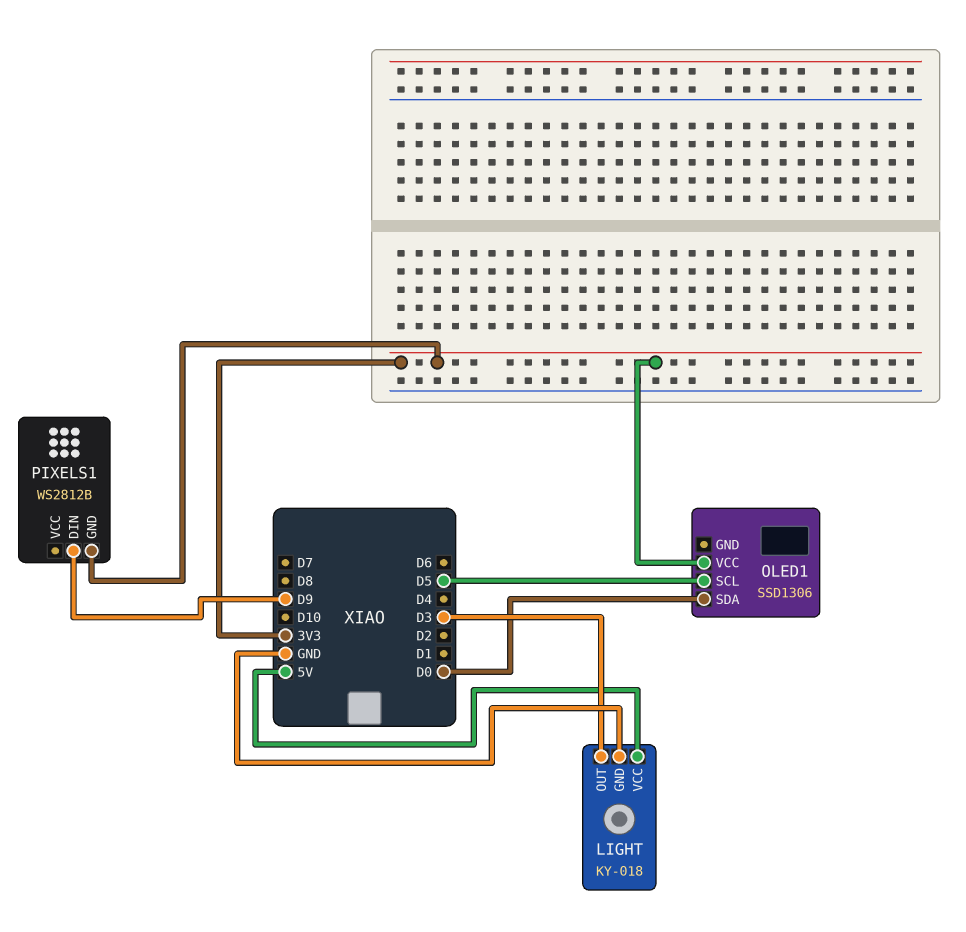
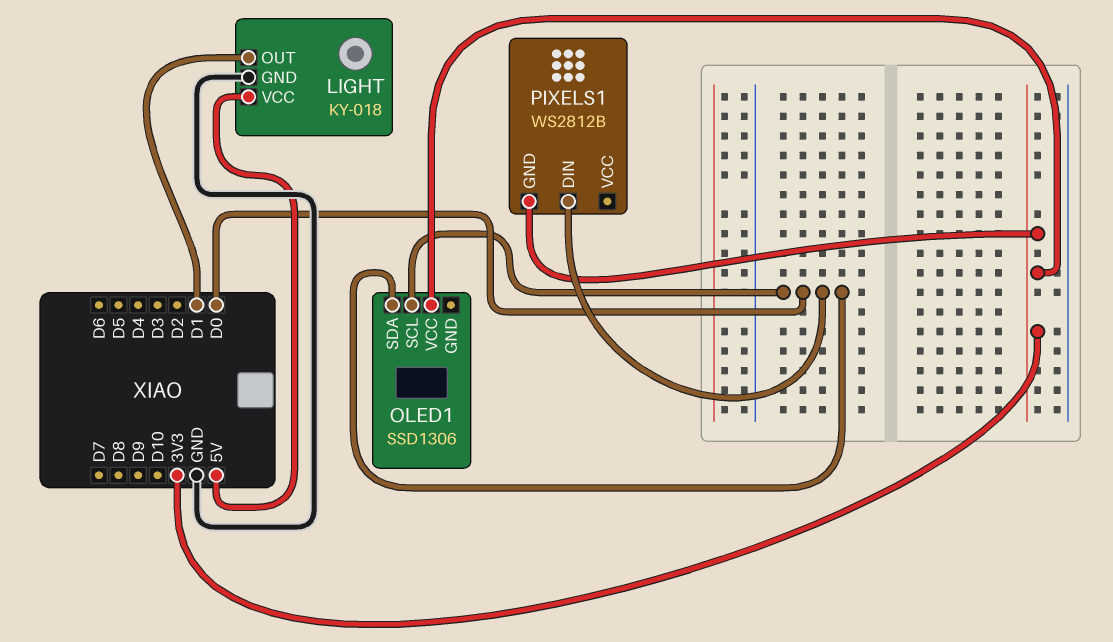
LIGHT pin OUT: D3 -> D1
OLED1 pin SCL: D5 -> D0
PIXELS1 pin DIN: D9 -> D0

